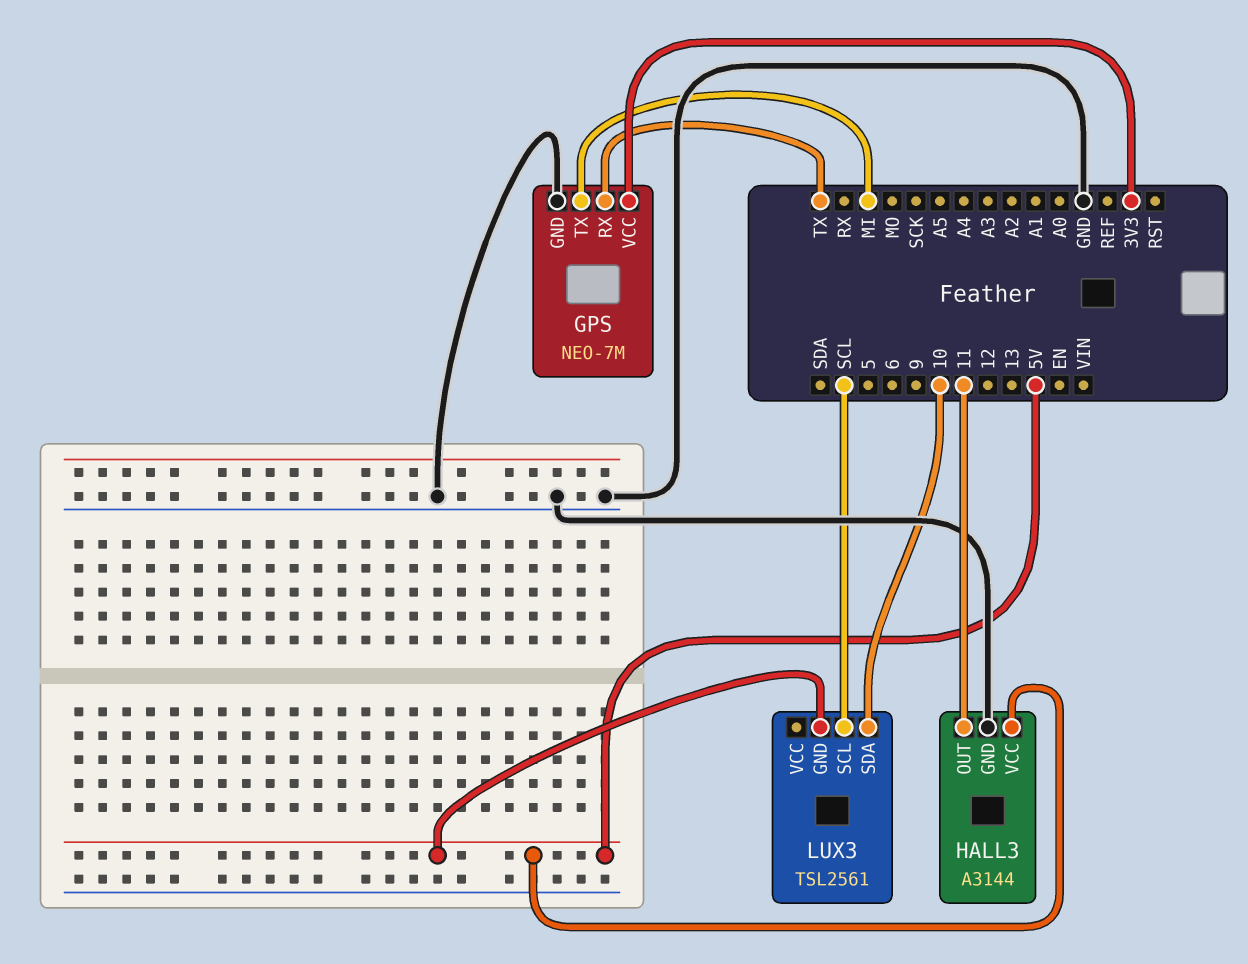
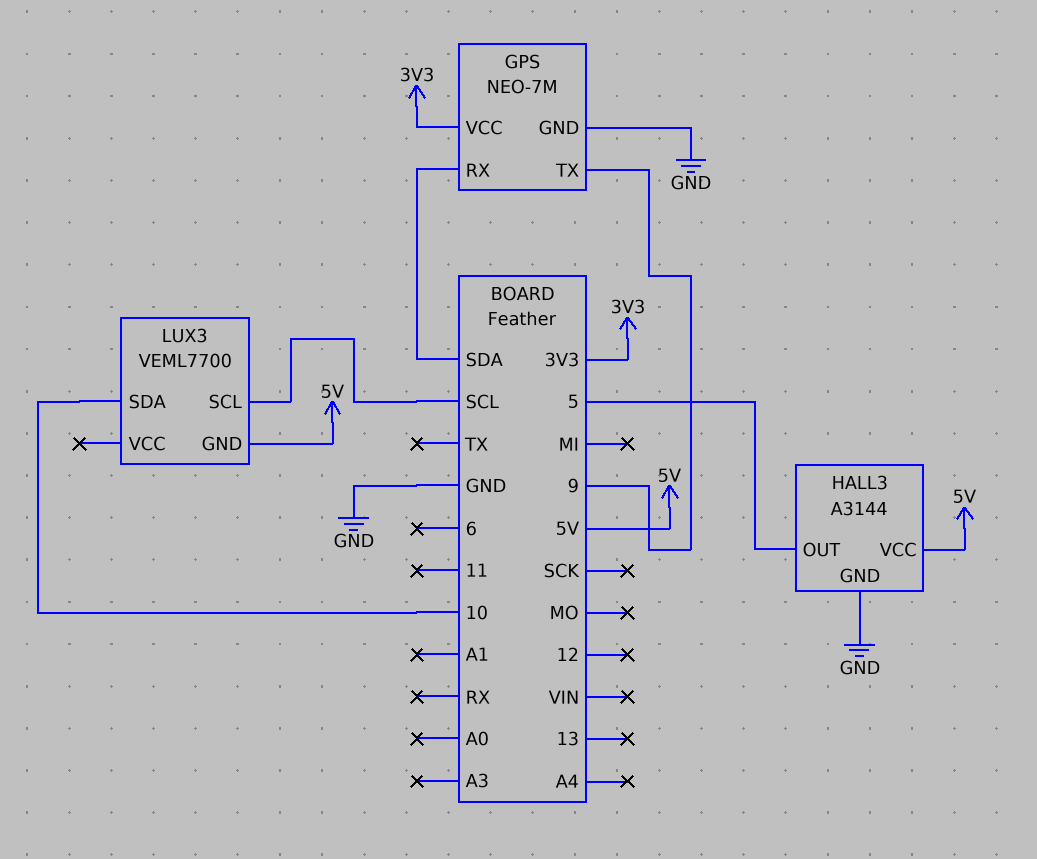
GPS pin RX: TX -> SDA
GPS pin TX: MI -> 9
HALL3 pin OUT: 11 -> 5
LUX3: TSL2561 -> VEML7700

